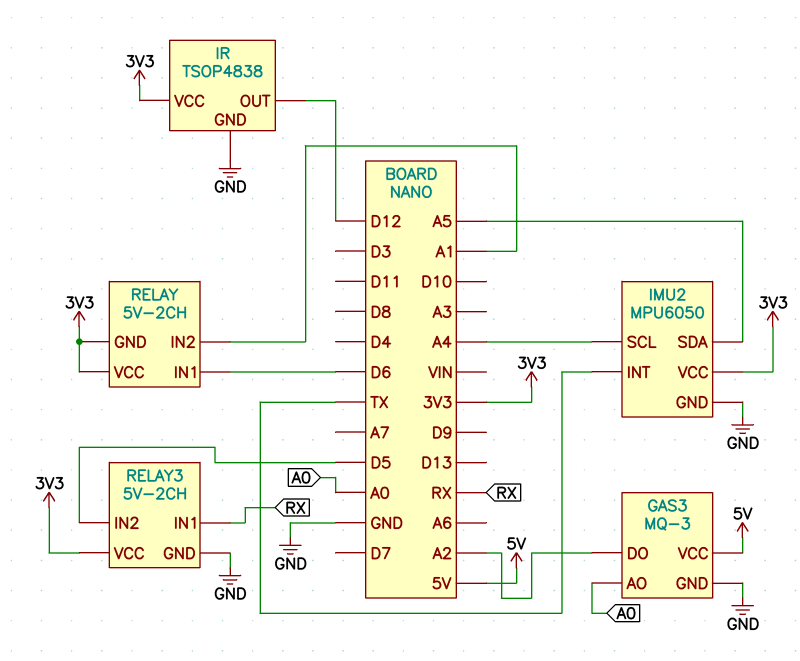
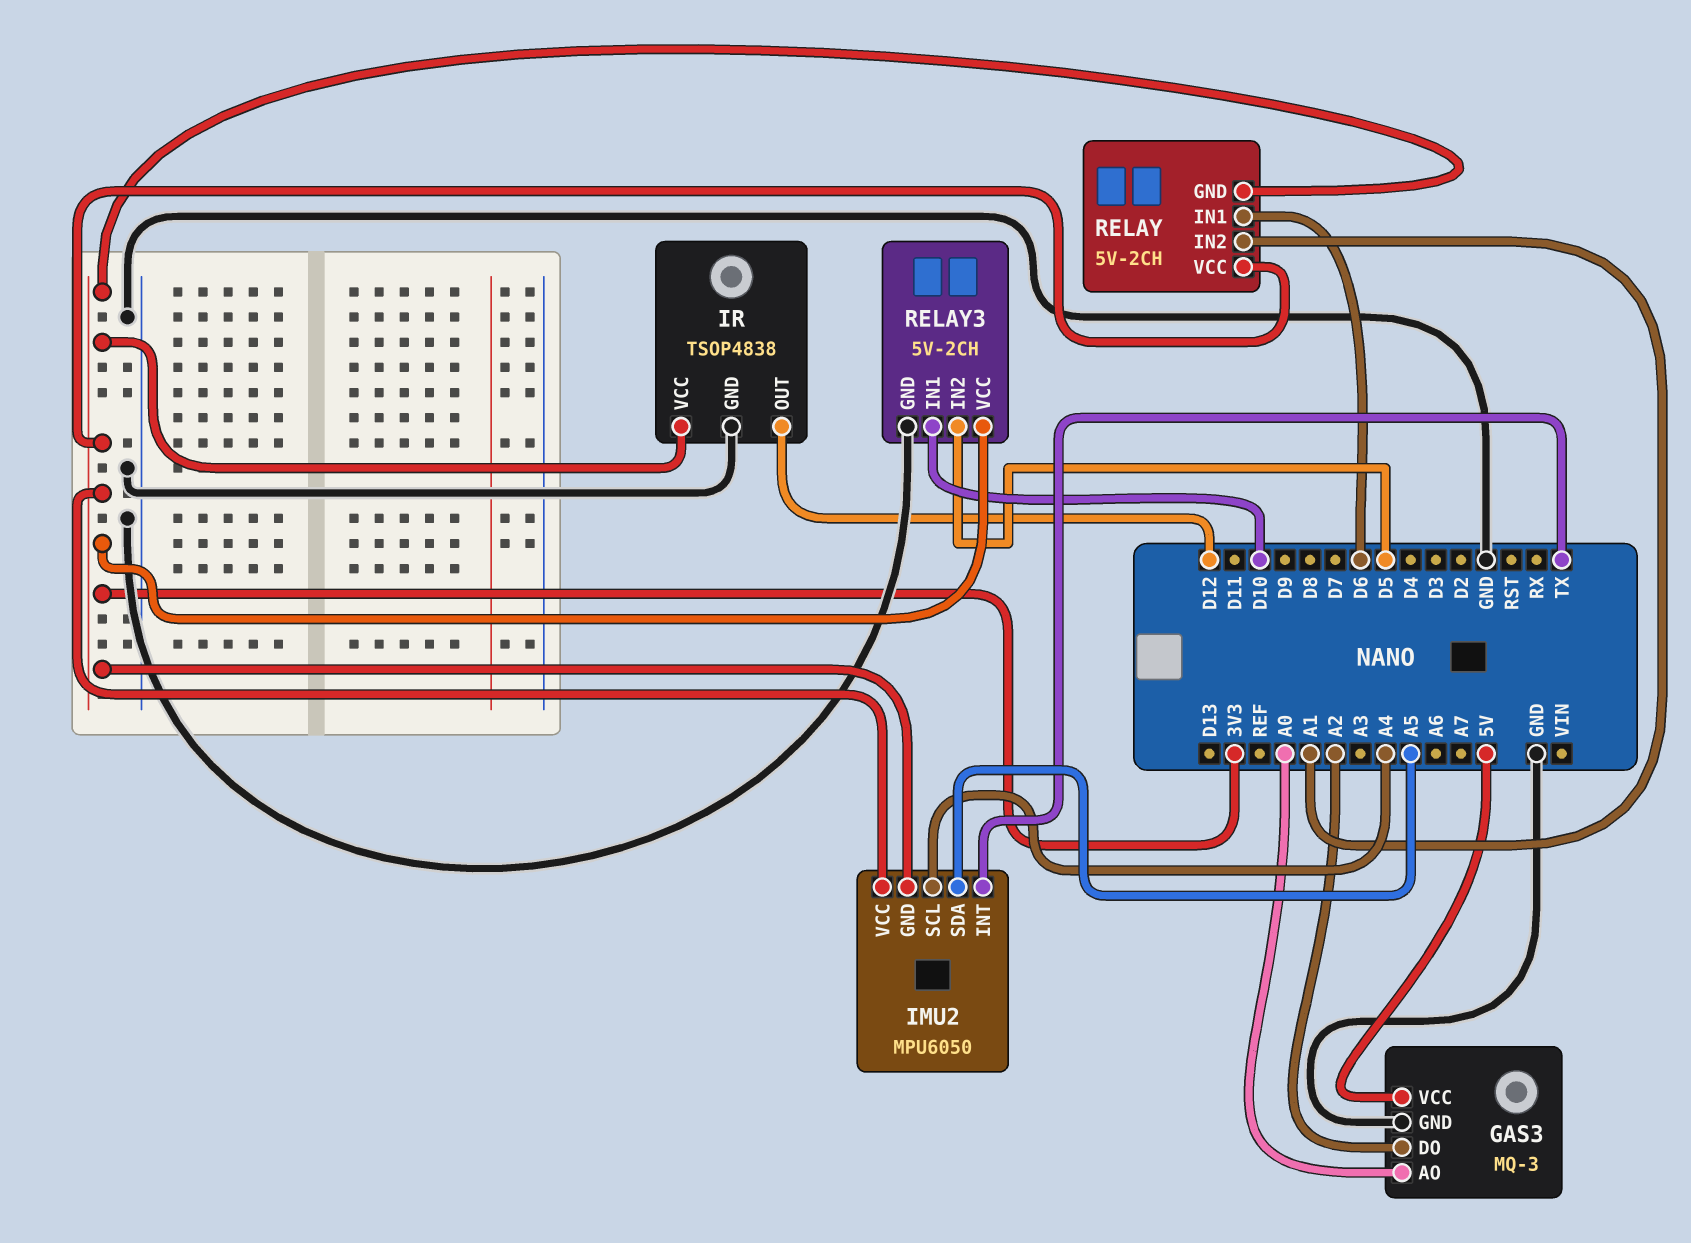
IMU2 pin GND: GND -> 3V3
RELAY3 pin IN1: RX -> D10

